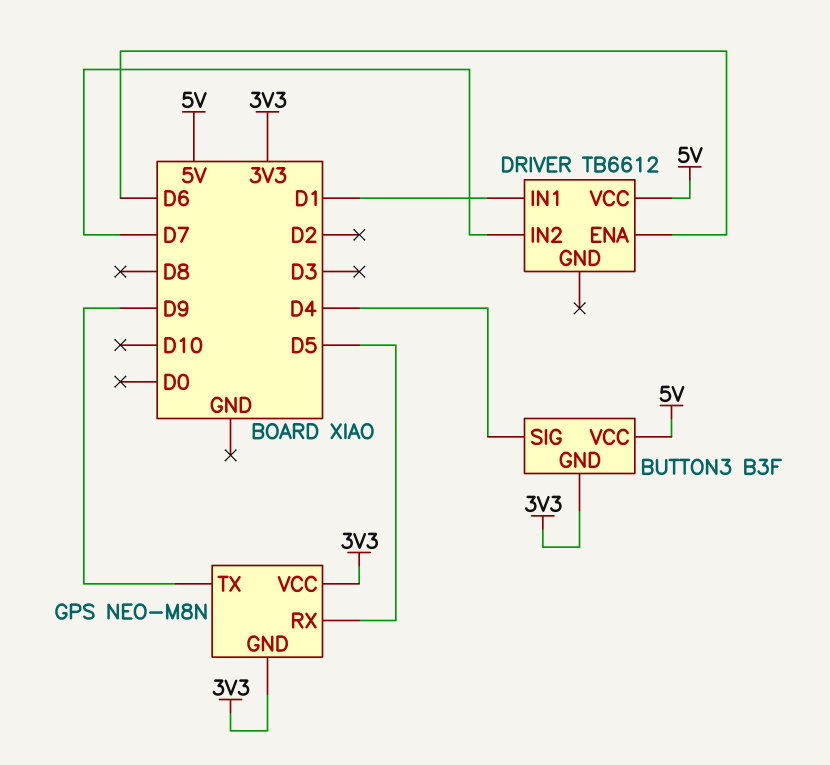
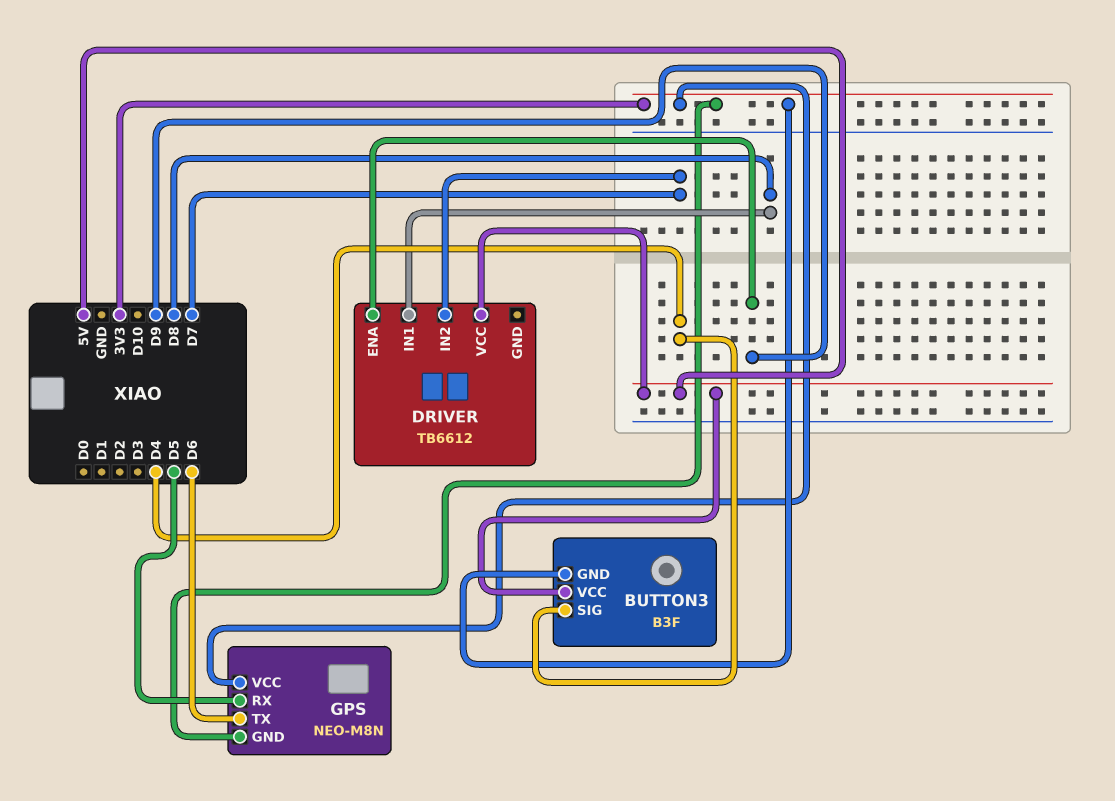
DRIVER pin ENA: D6 -> D9
DRIVER pin IN1: D1 -> D8
GPS pin TX: D9 -> D6

